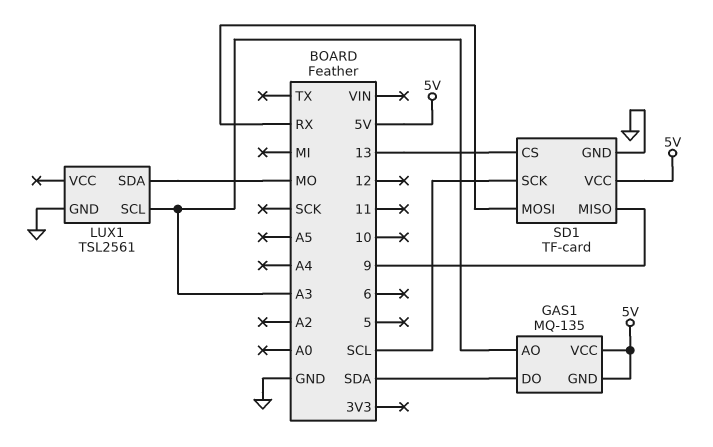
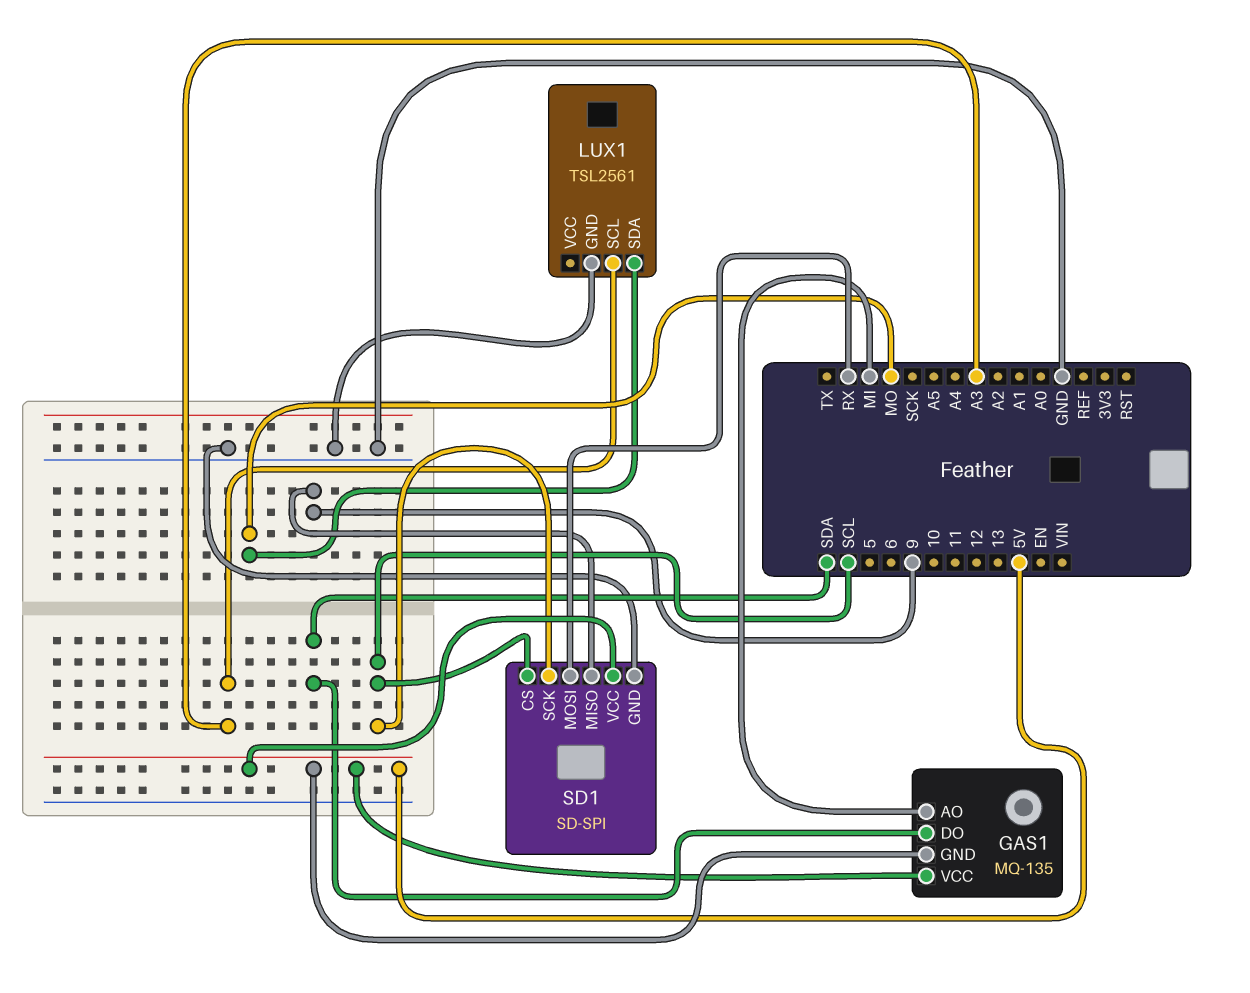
GAS1 pin AO: A3 -> MI
SD1: TF-card -> SD-SPI
SD1 pin CS: 13 -> SCL

